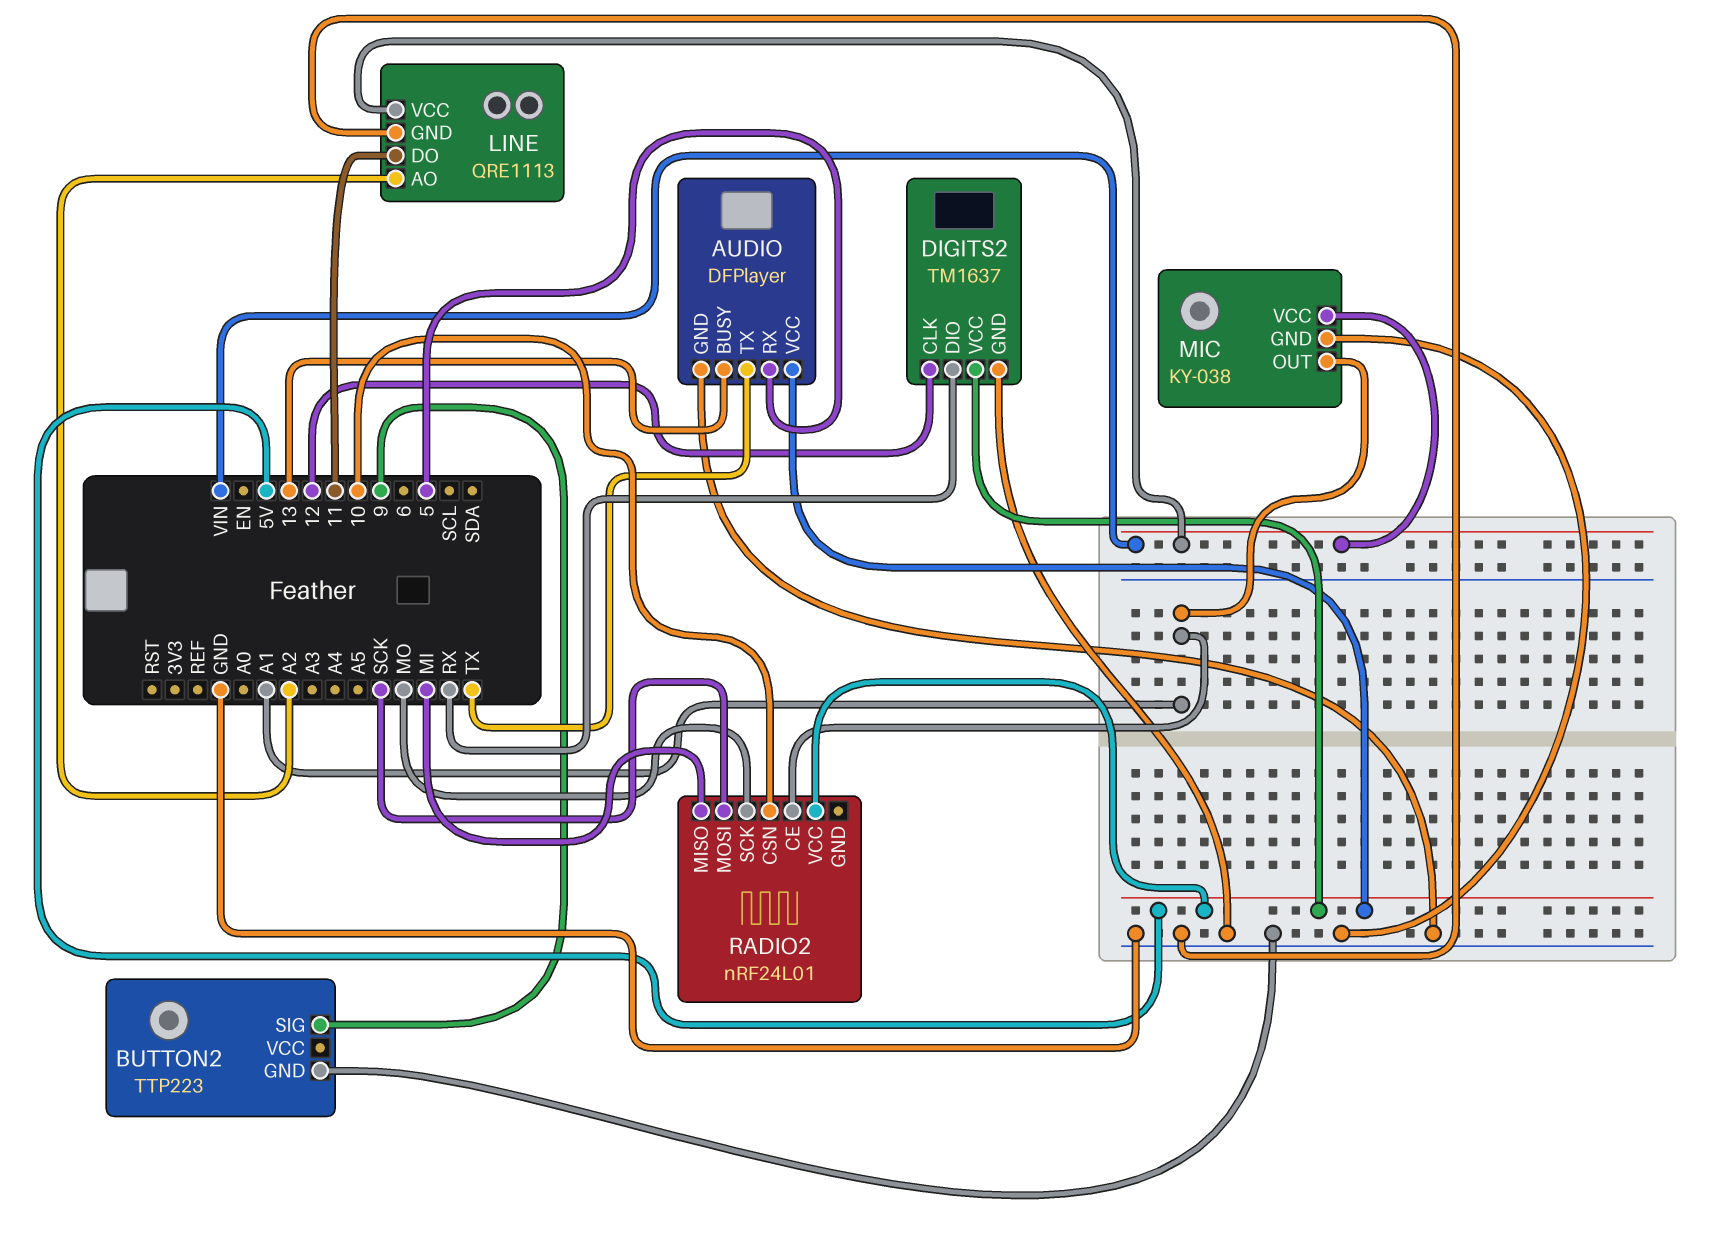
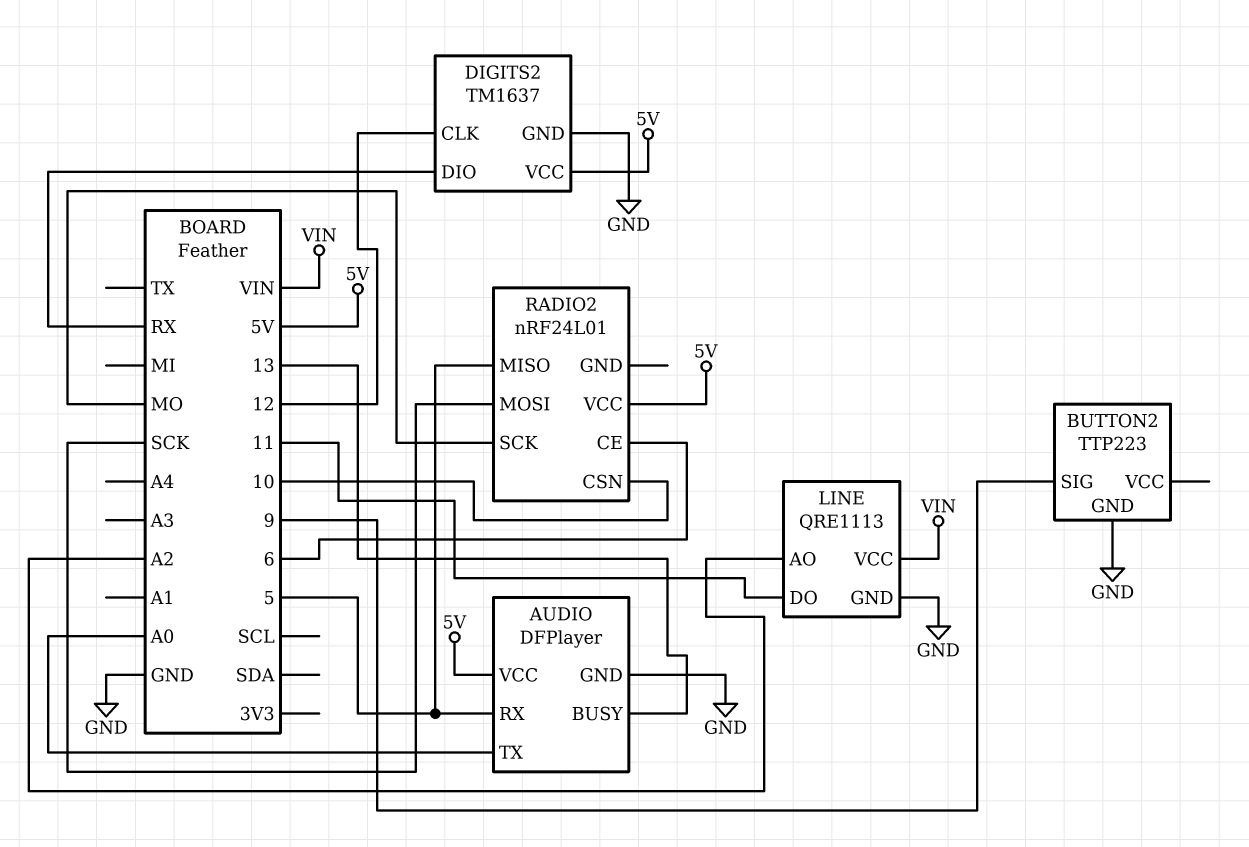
AUDIO pin TX: TX -> A0
MIC: KY-038 -> none
MIC pin GND: GND -> none
MIC pin OUT: A1 -> none
MIC pin VCC: VIN -> none
RADIO2 pin CE: A1 -> 6
RADIO2 pin MISO: MI -> 5

